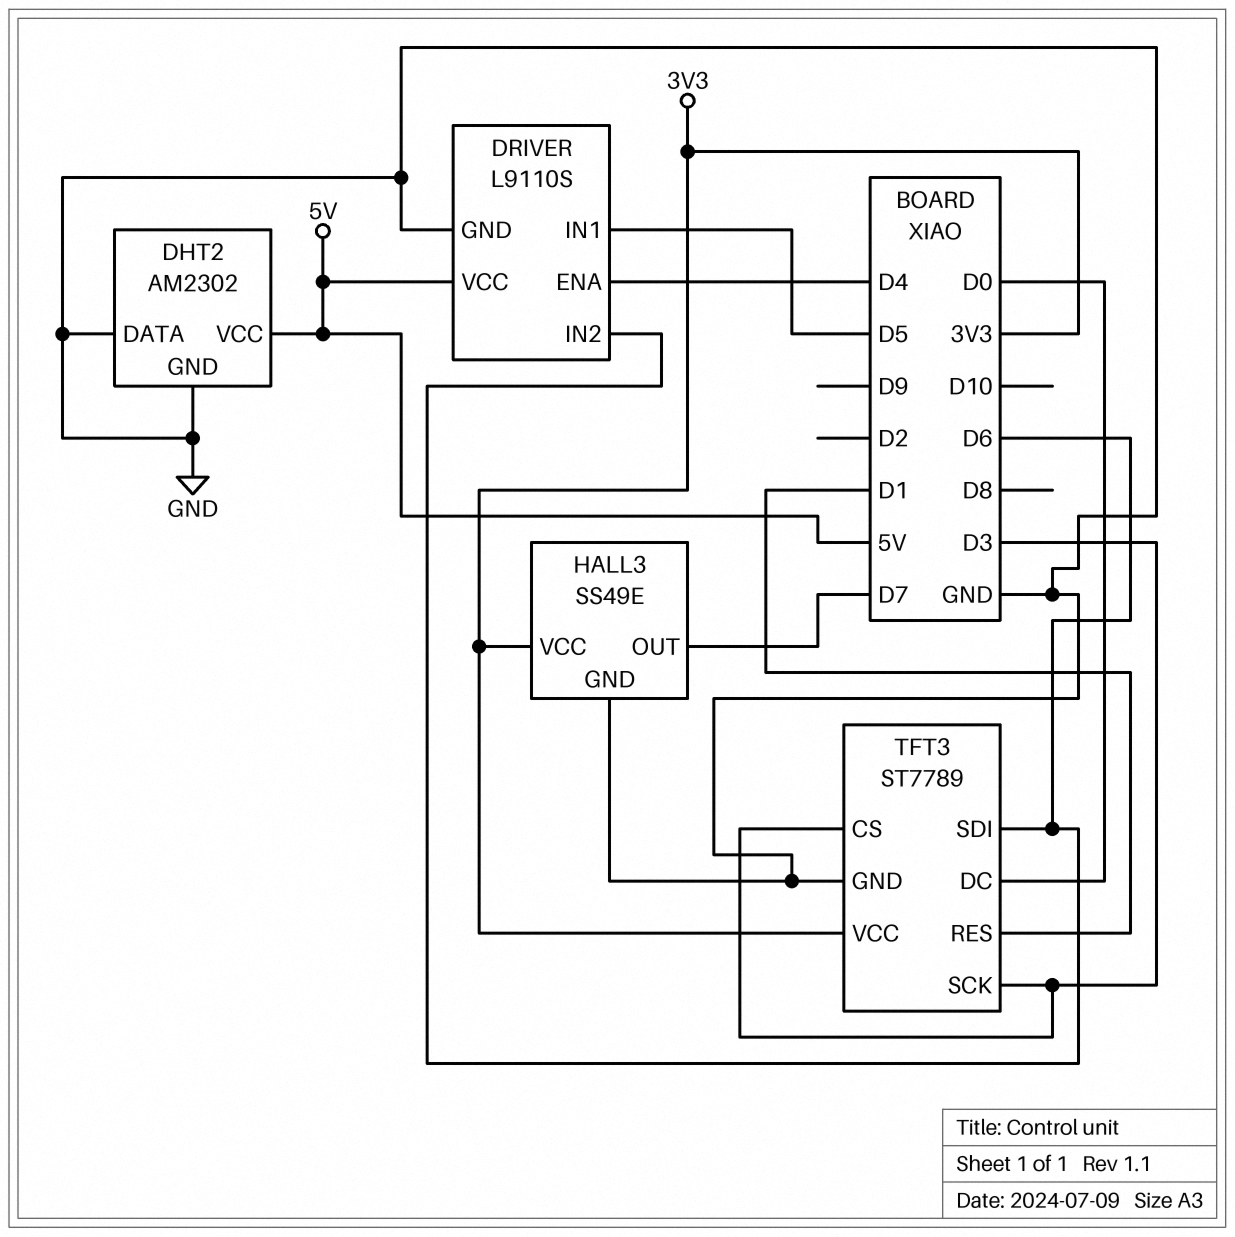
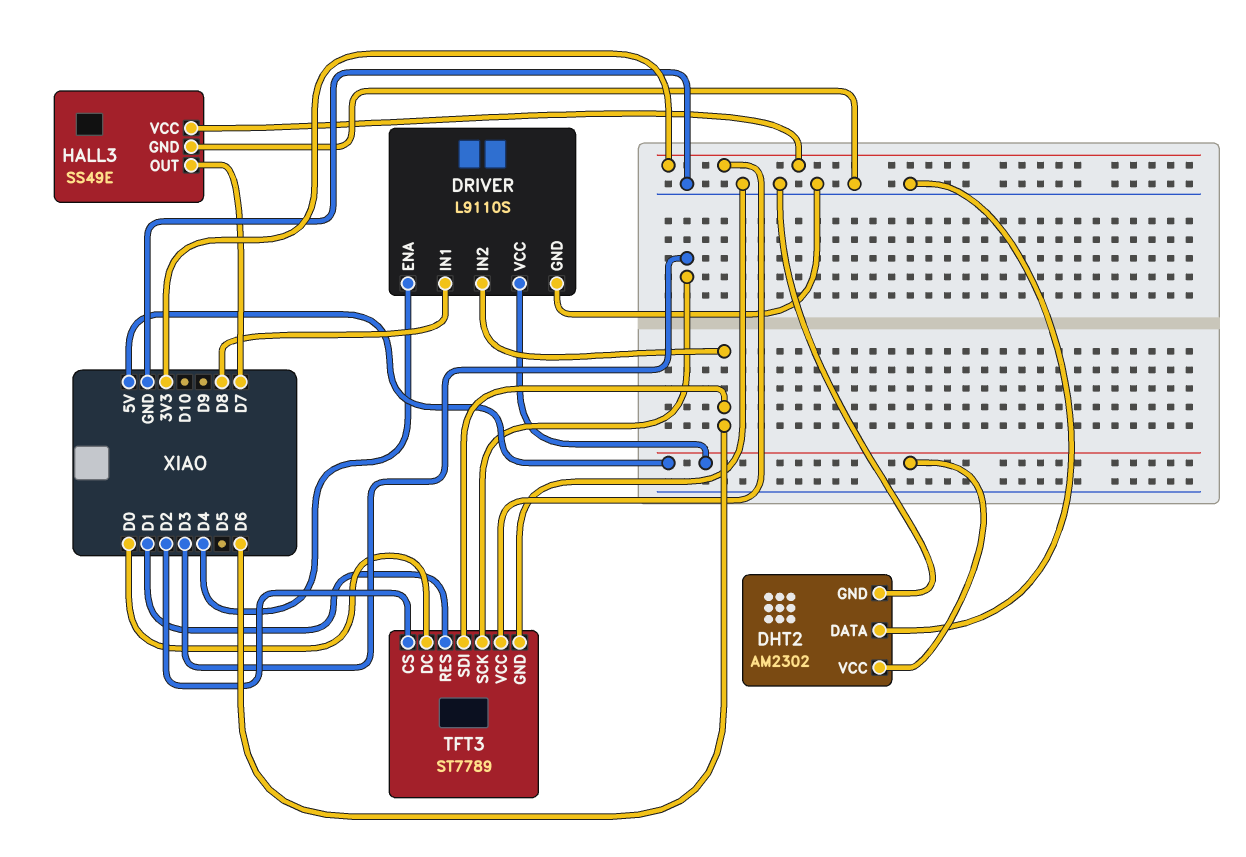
DRIVER pin IN1: D5 -> D8
TFT3 pin CS: D3 -> D2

